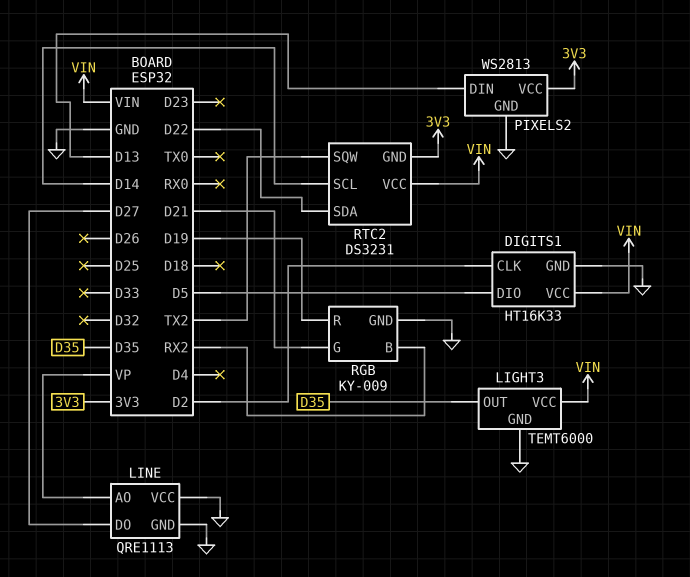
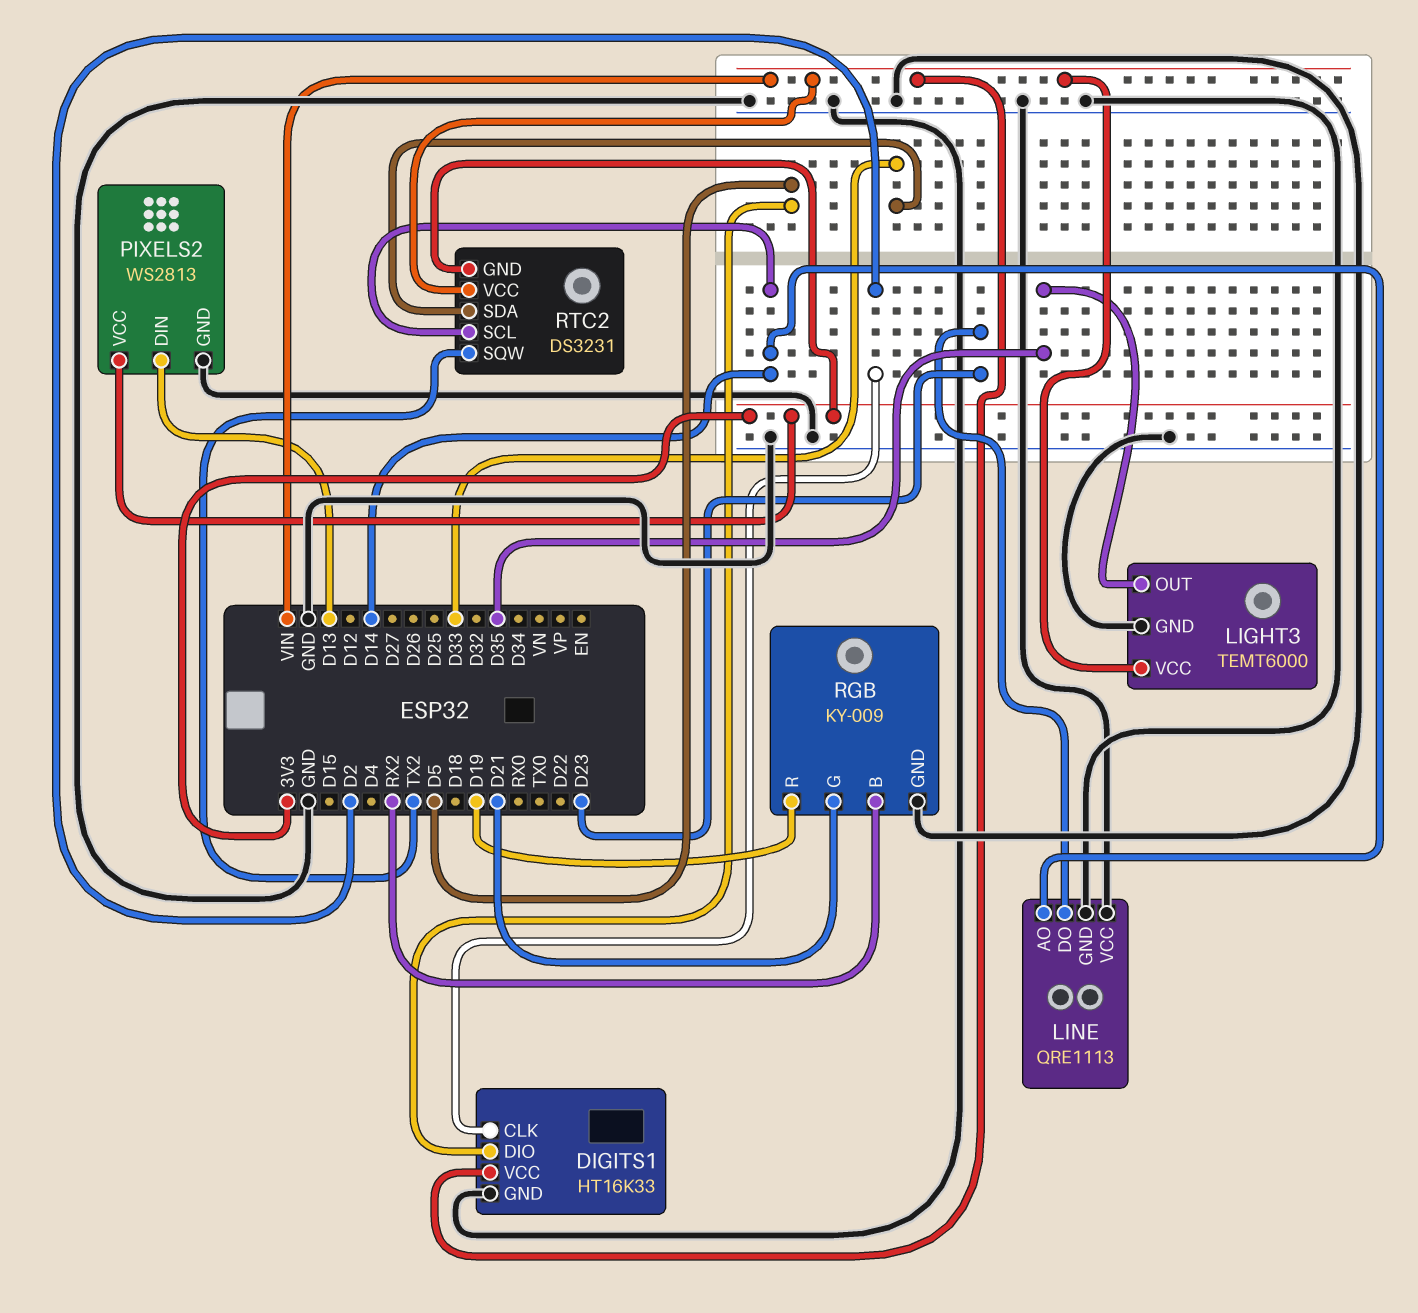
LINE pin AO: VP -> D14
LINE pin DO: D27 -> D23
RTC2 pin SDA: D22 -> D33

